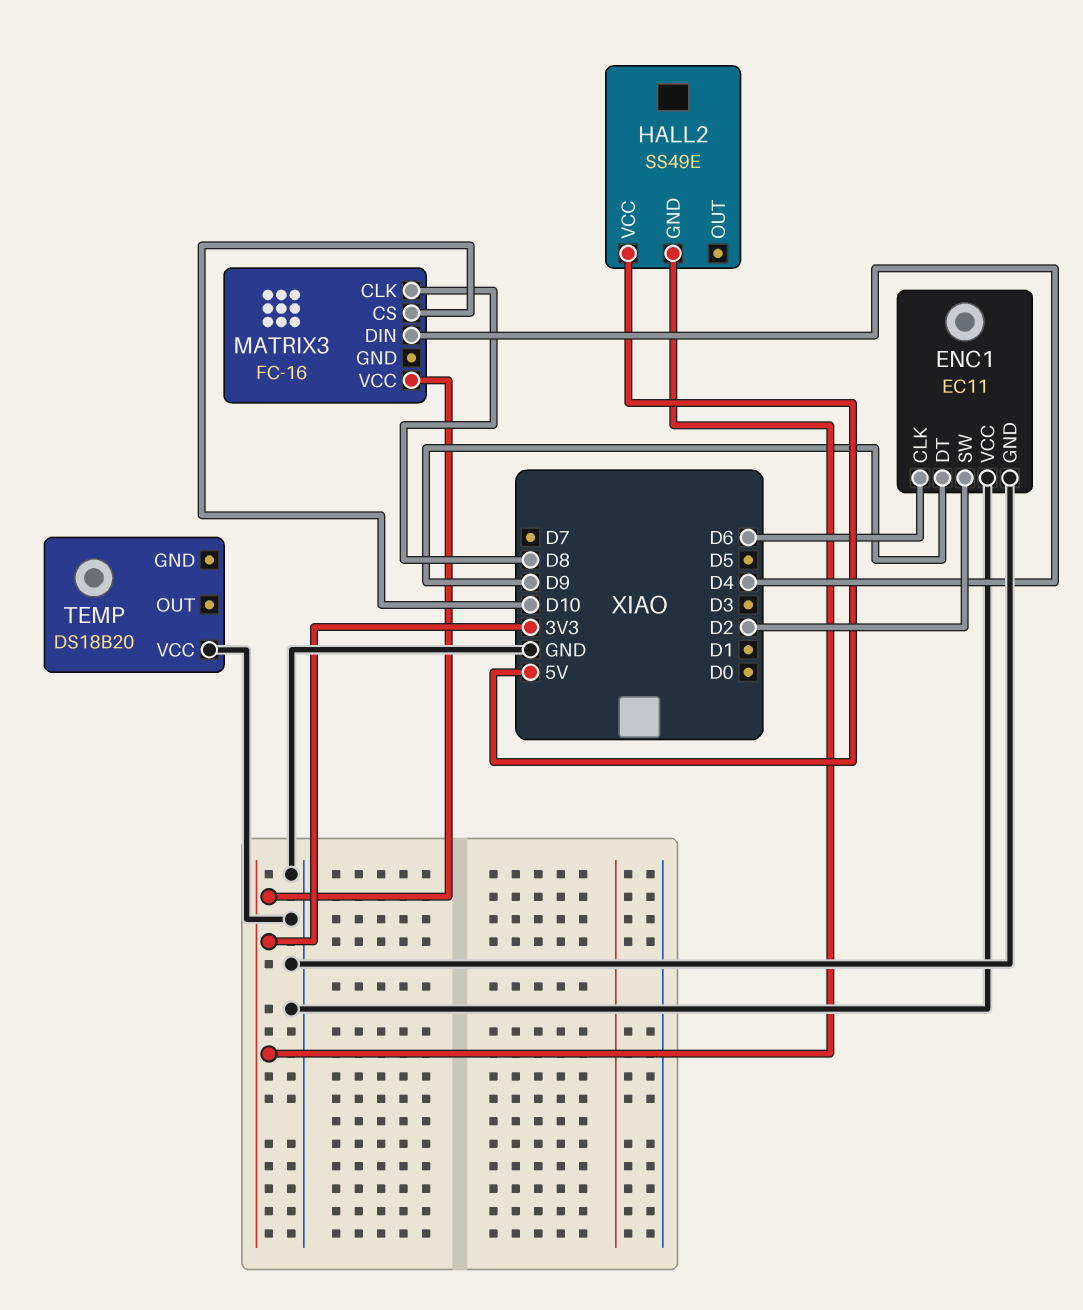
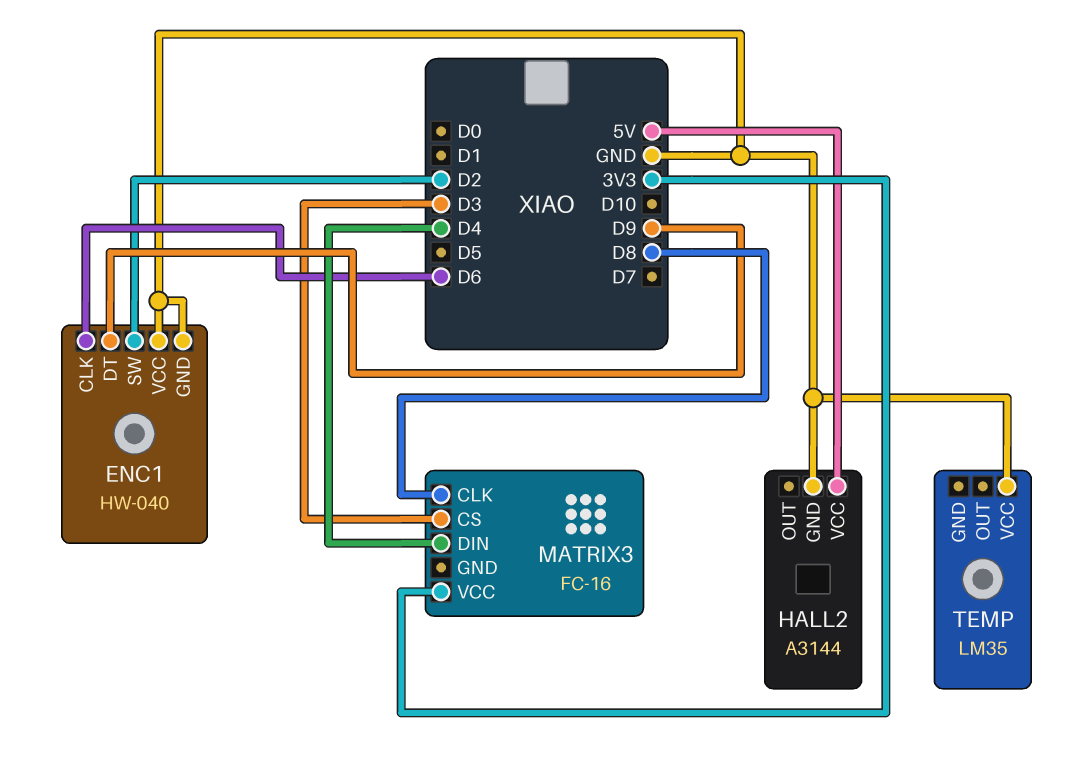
ENC1: EC11 -> HW-040
HALL2: SS49E -> A3144
HALL2 pin GND: 3V3 -> GND
MATRIX3 pin CS: D10 -> D3
TEMP: DS18B20 -> LM35

